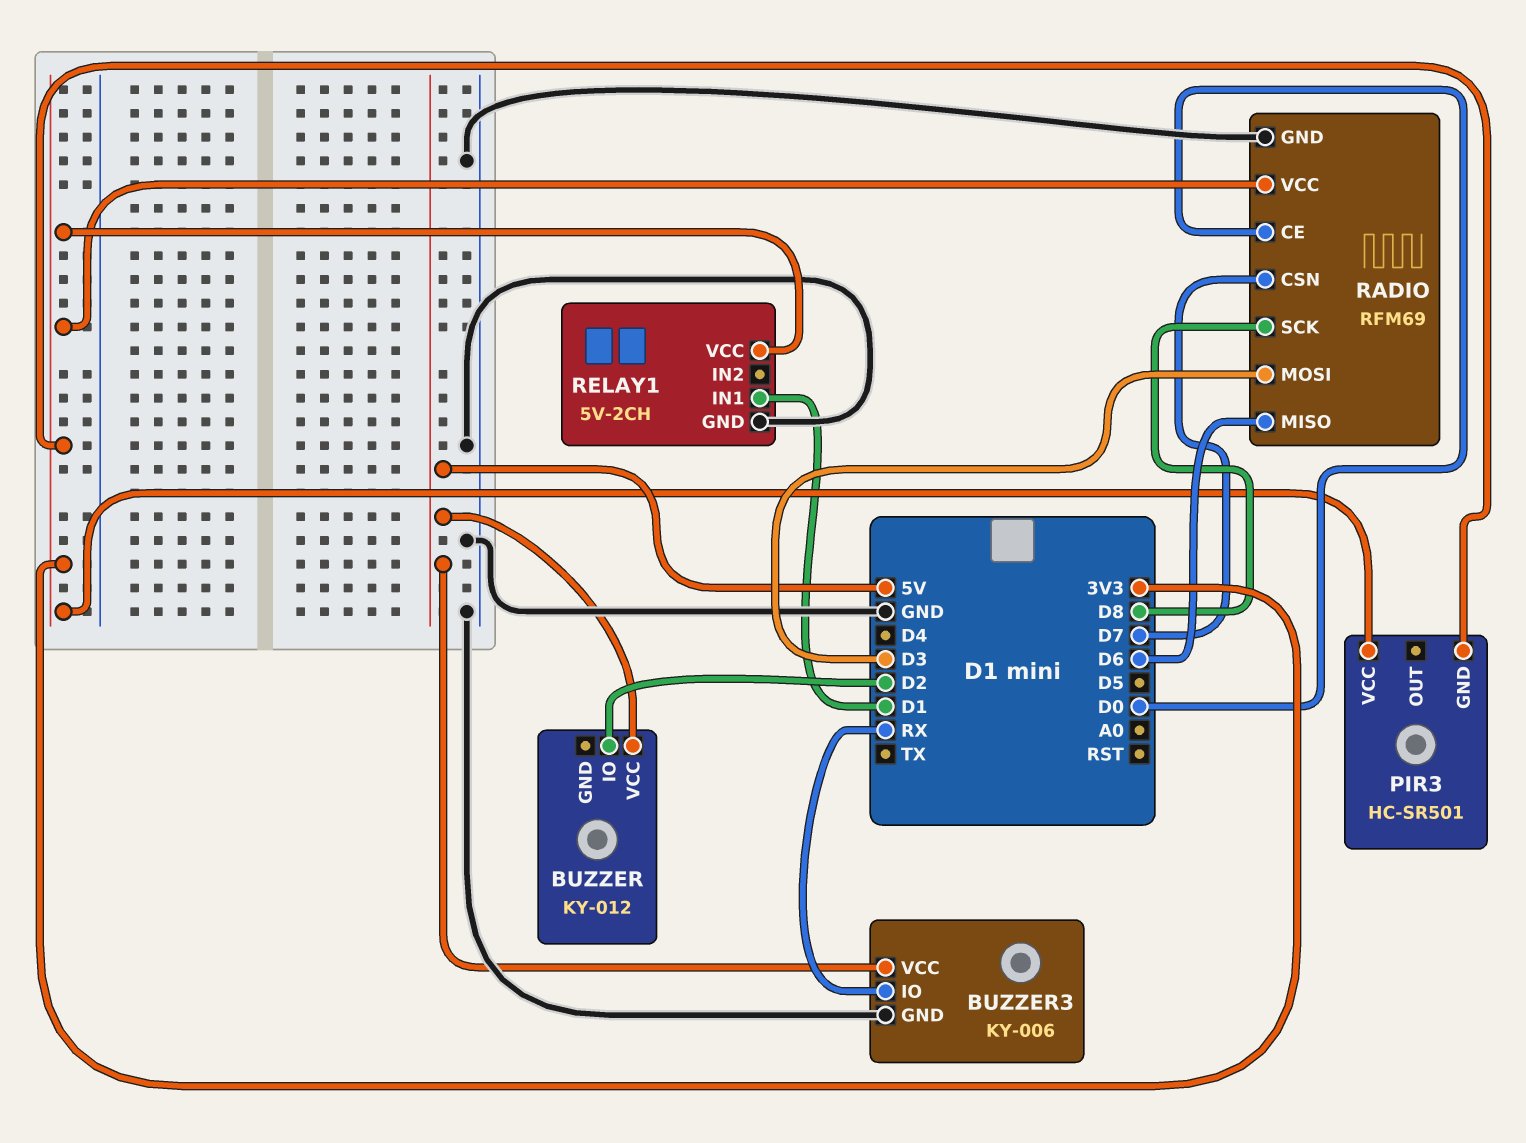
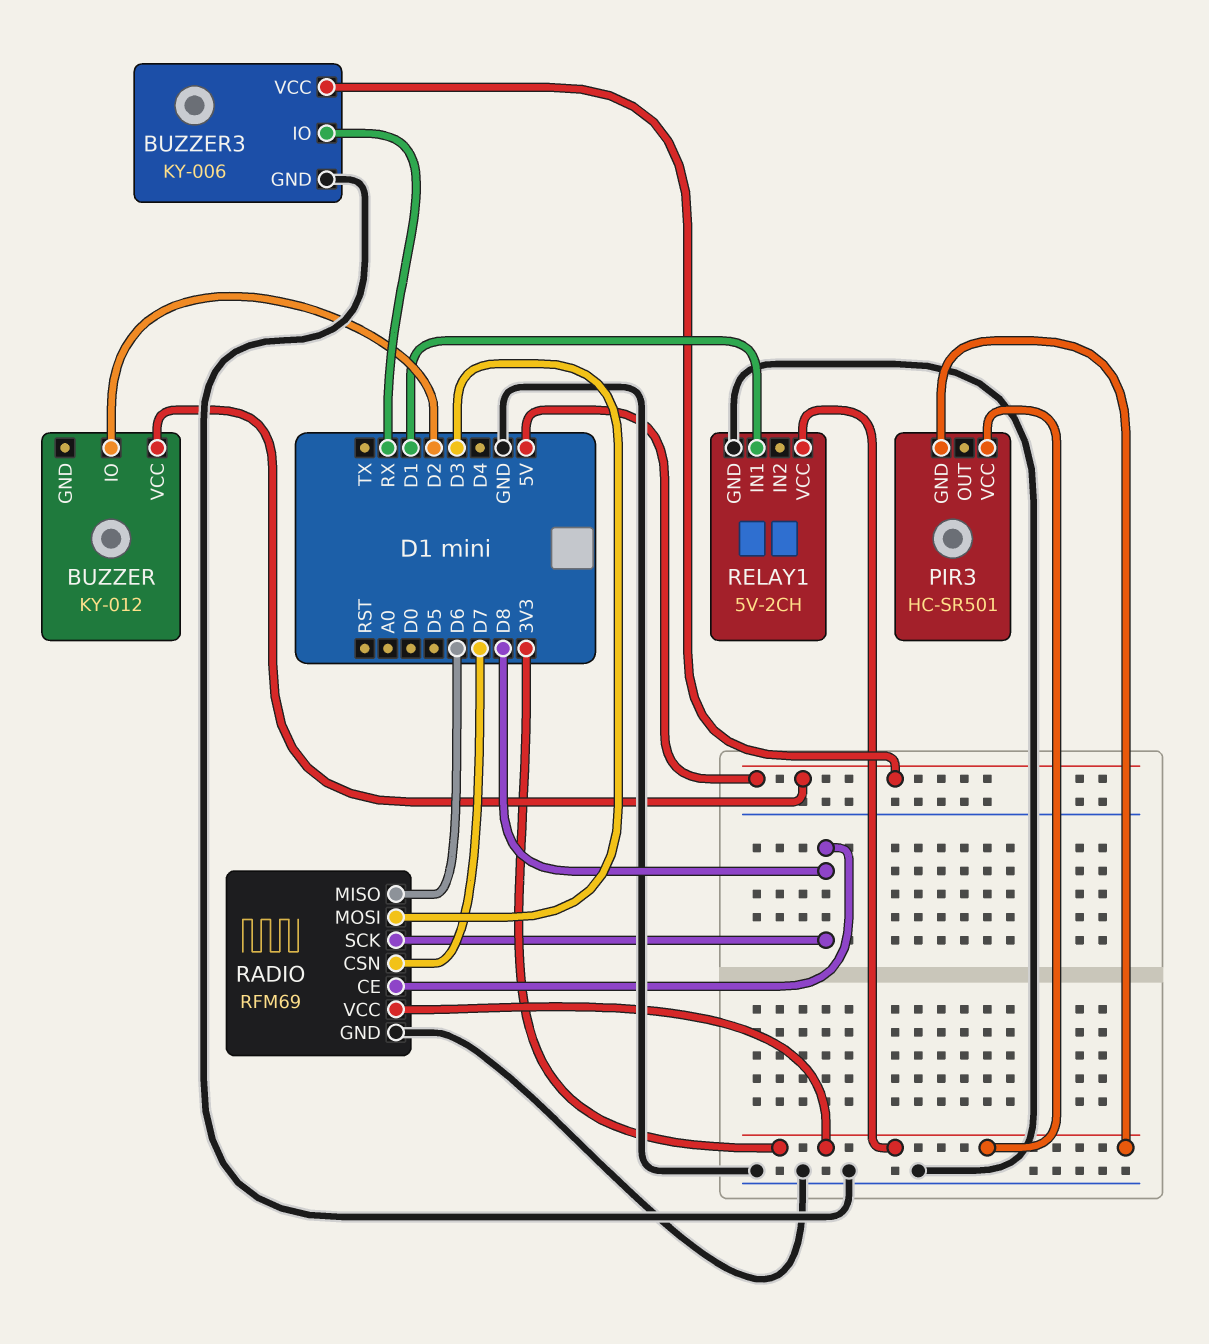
RADIO pin CE: D0 -> D8

